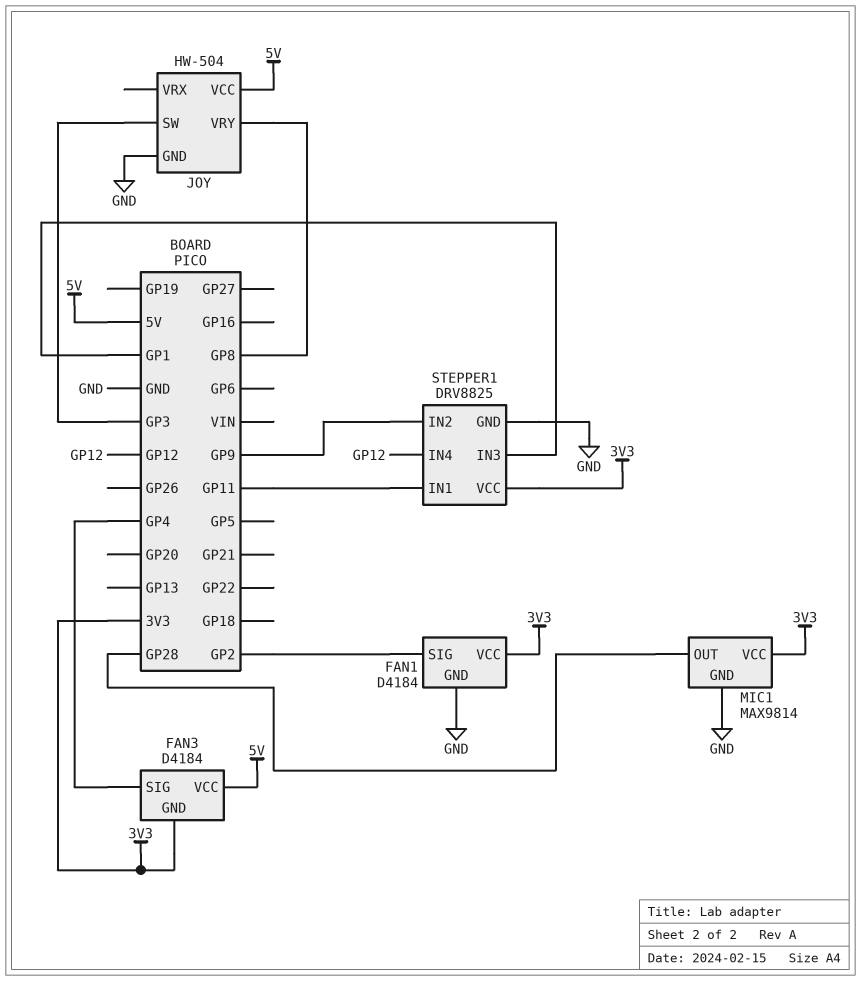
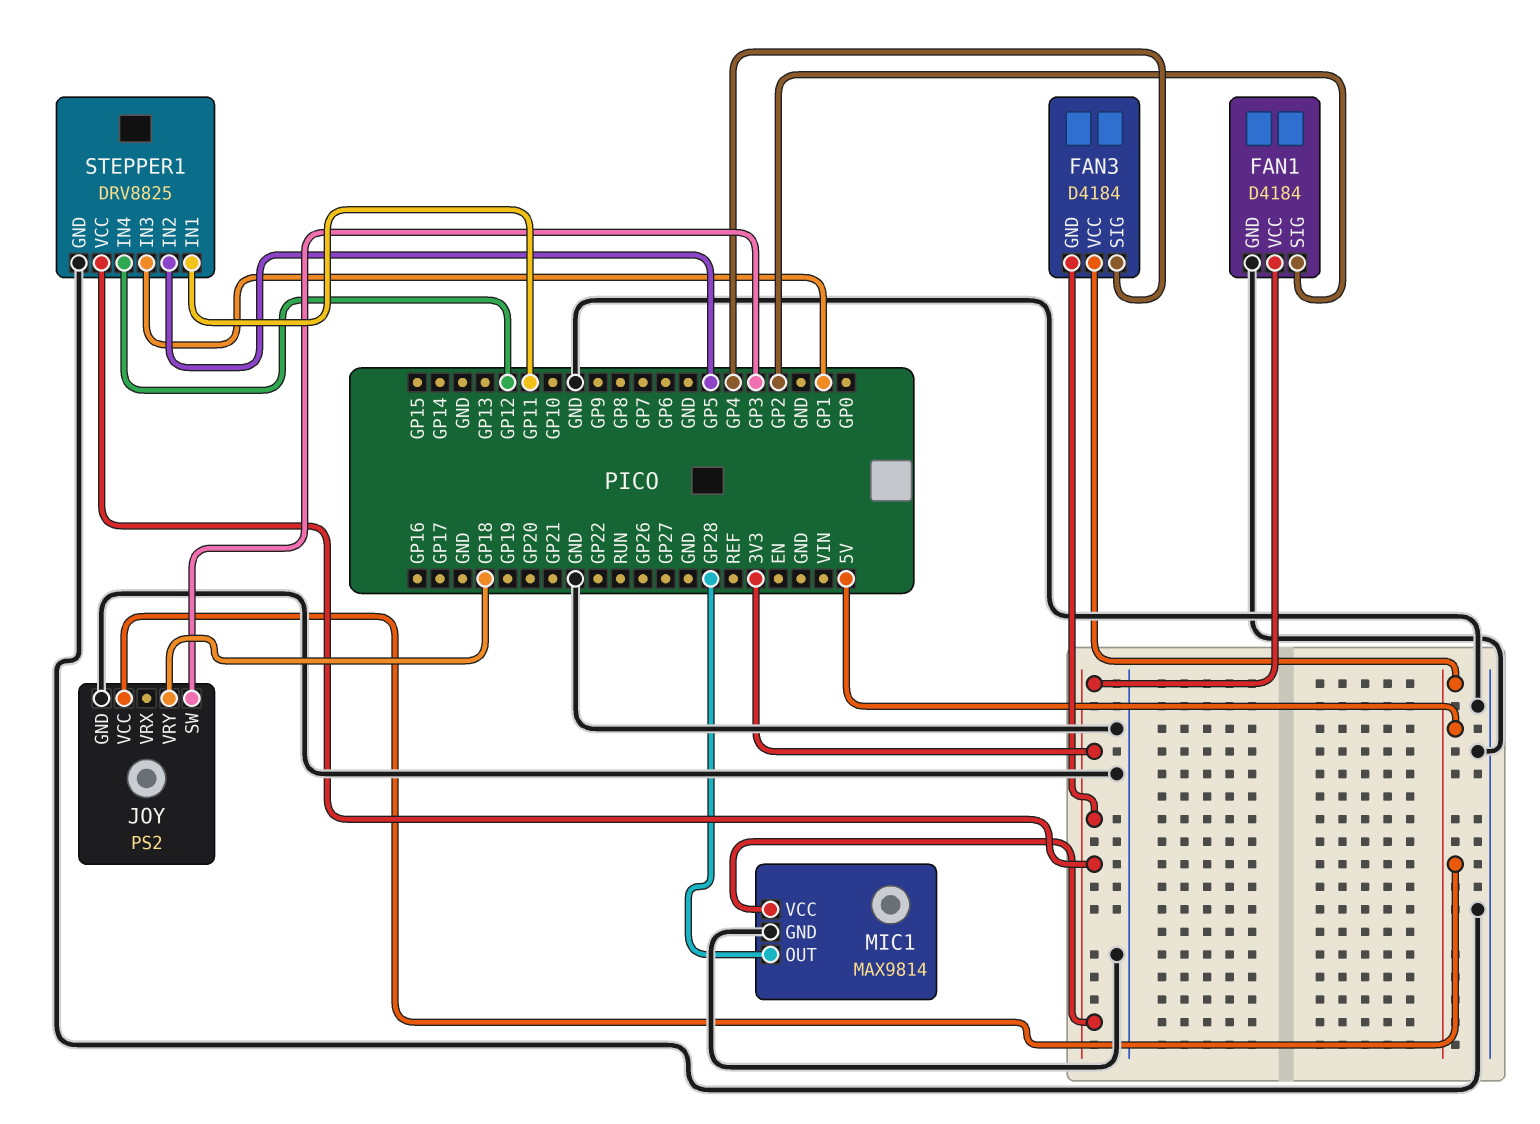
JOY: HW-504 -> PS2
JOY pin VRY: GP8 -> GP18
STEPPER1 pin IN2: GP9 -> GP5

